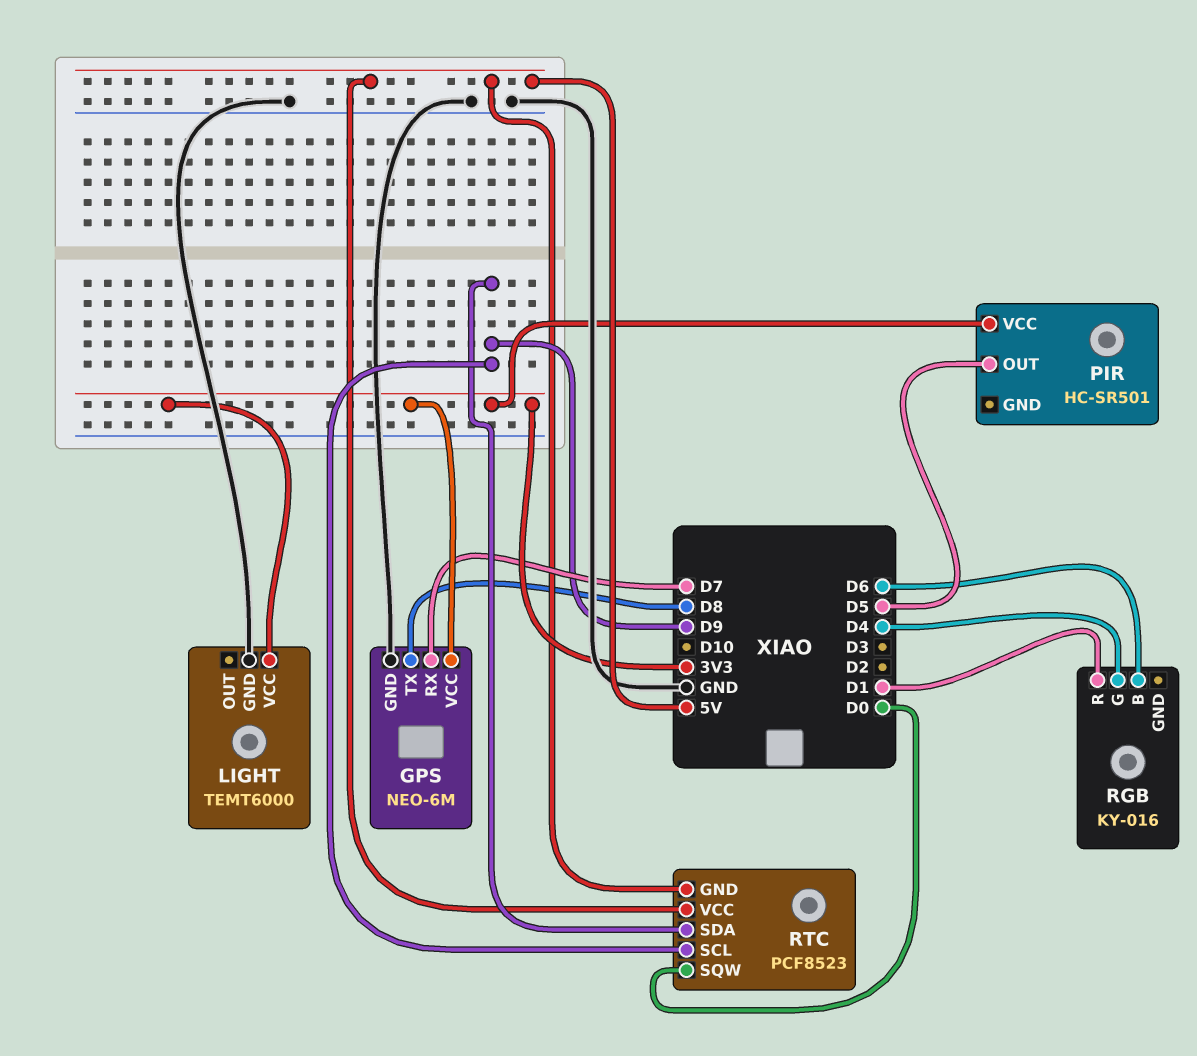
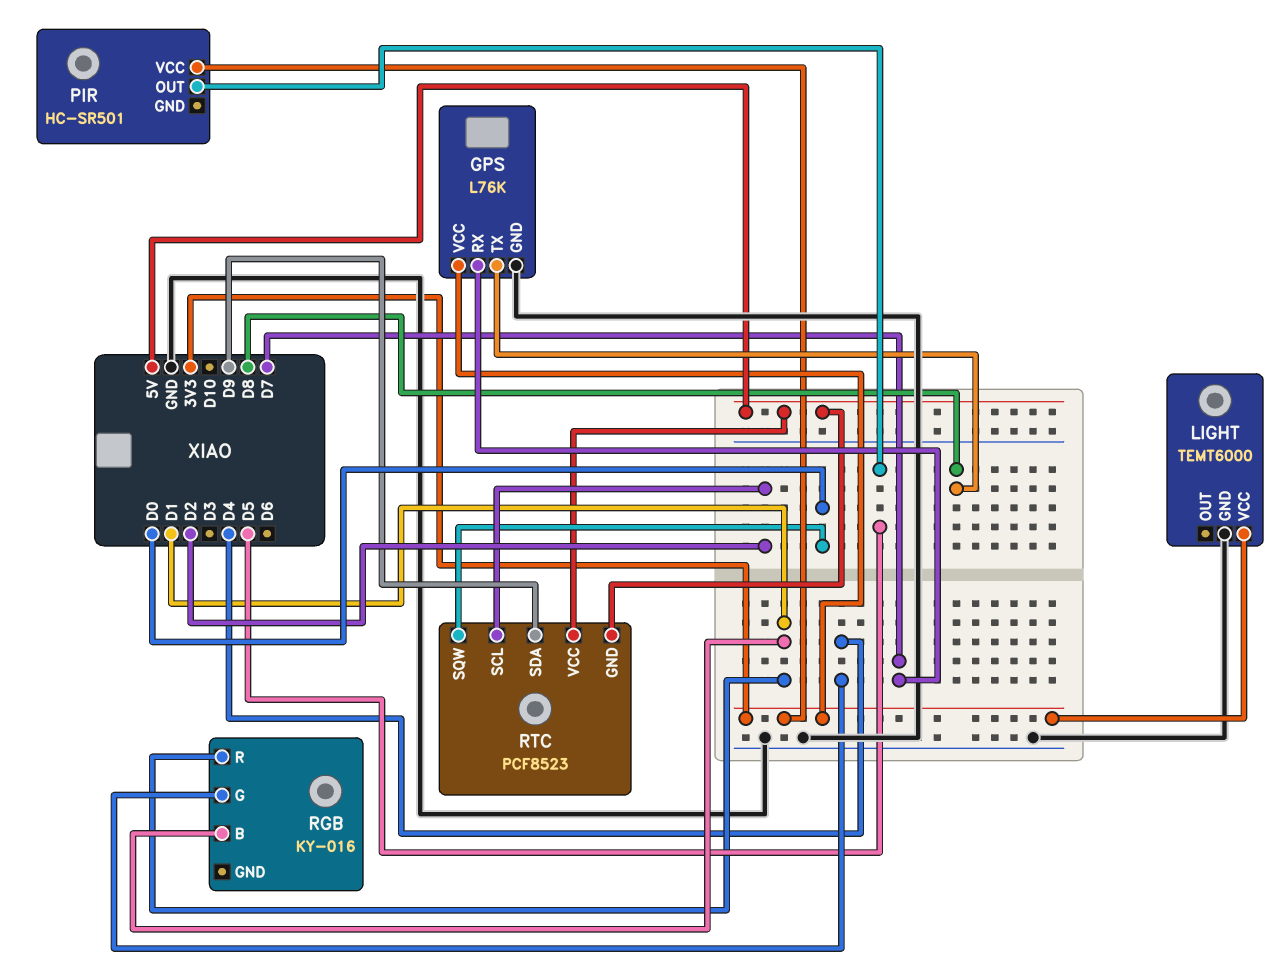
GPS: NEO-6M -> L76K
RGB pin B: D6 -> D1
RTC pin SCL: D9 -> D2

